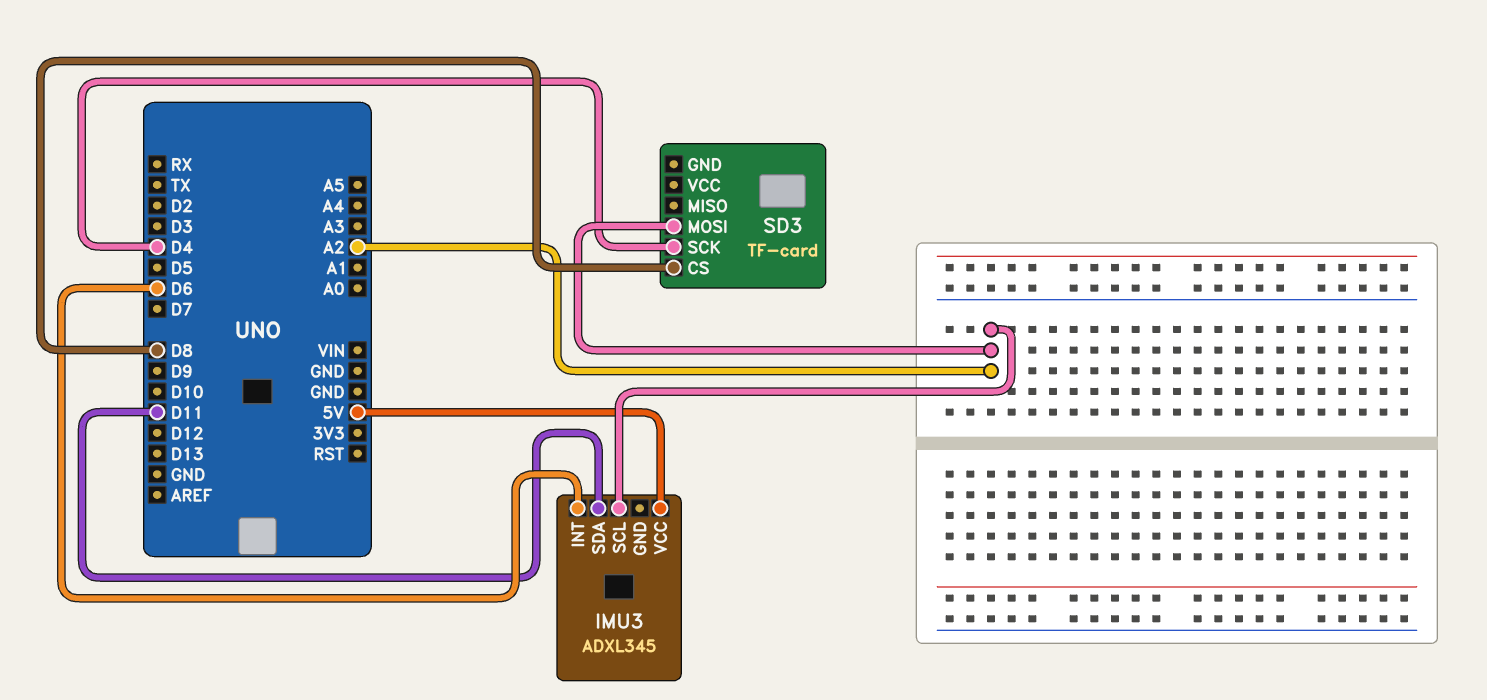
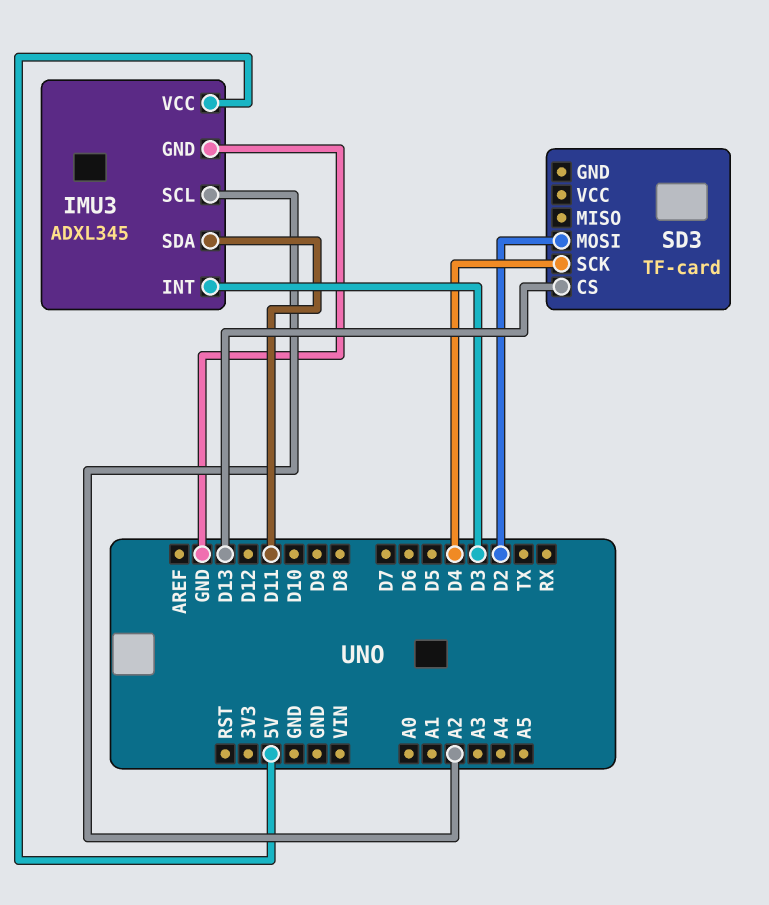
IMU3 pin GND: none -> GND
IMU3 pin INT: D6 -> D3
SD3 pin CS: D8 -> D13
SD3 pin MOSI: A2 -> D2

